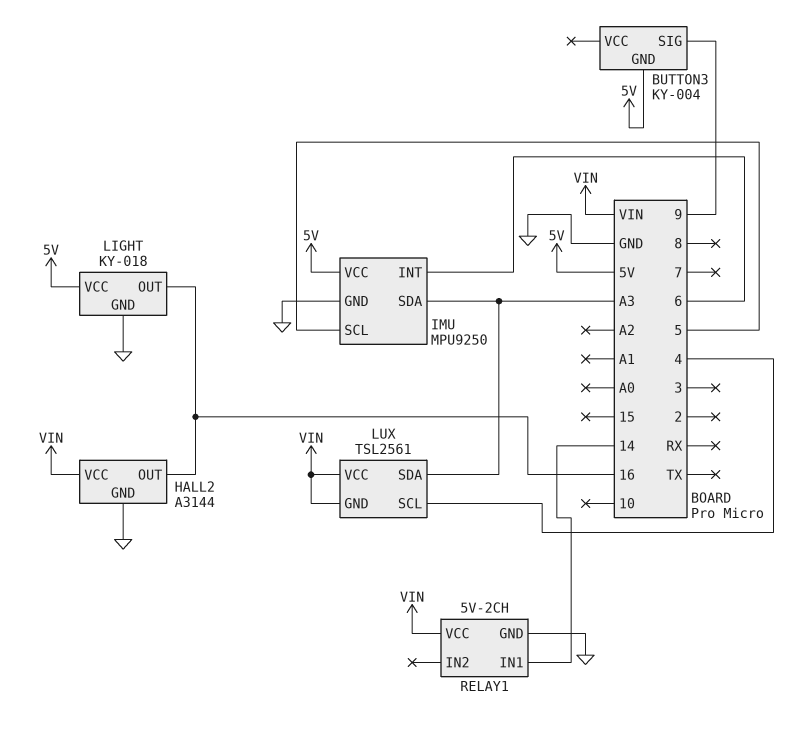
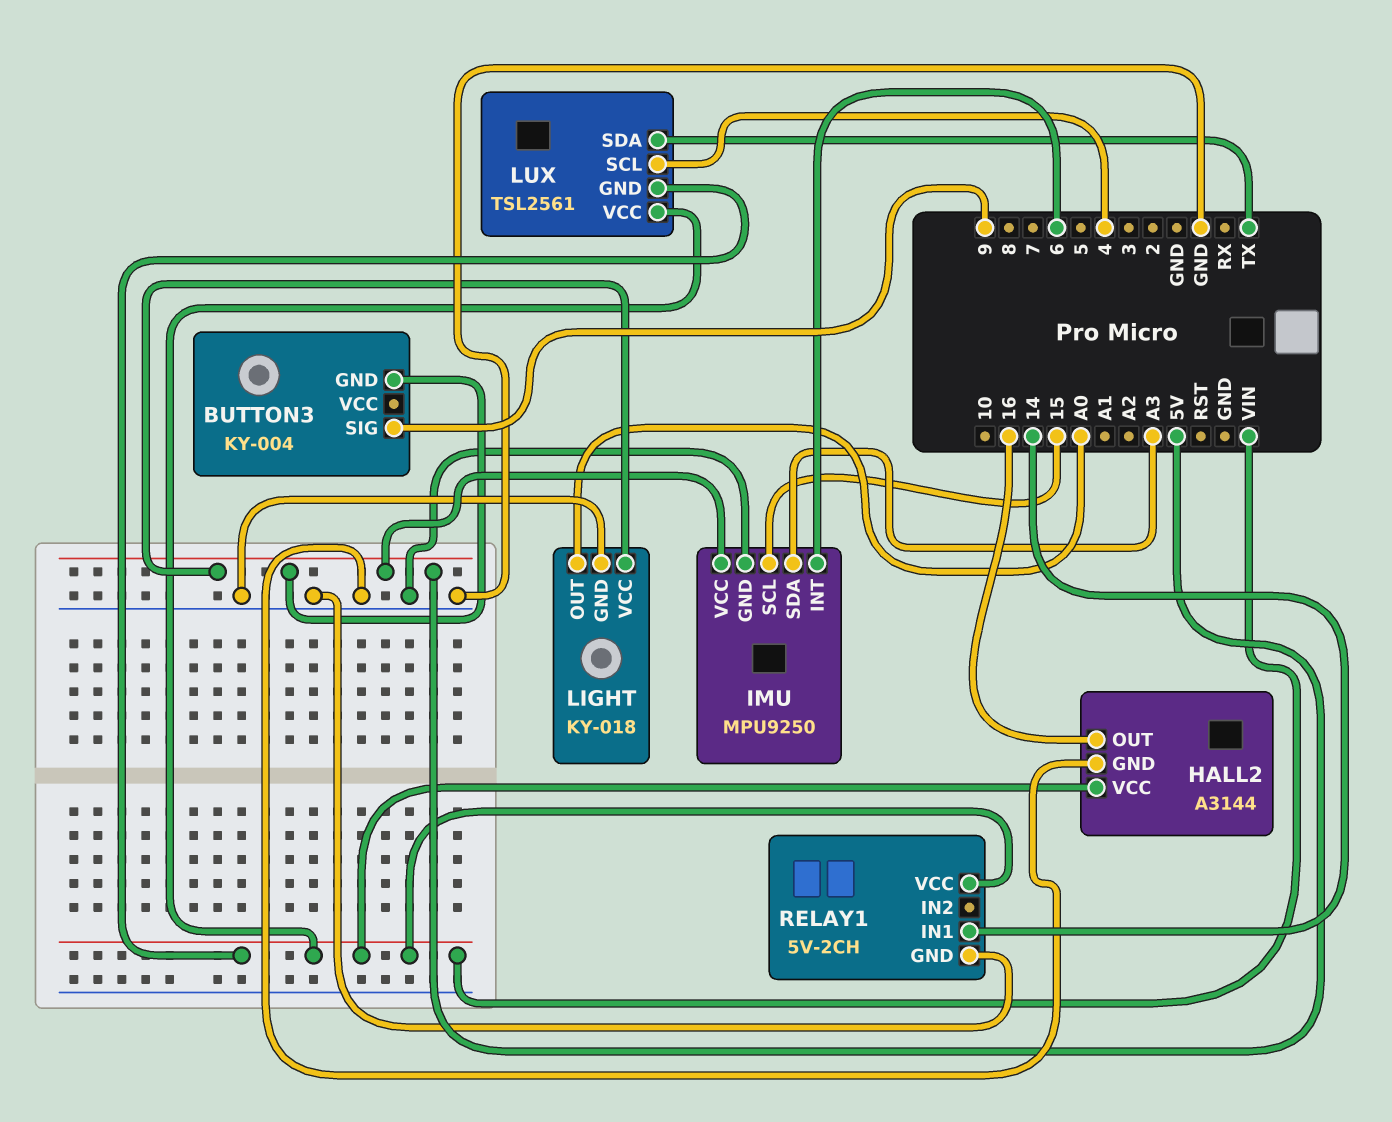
IMU pin SCL: 5 -> 15
LIGHT pin OUT: 16 -> A0
LUX pin SDA: A3 -> TX

